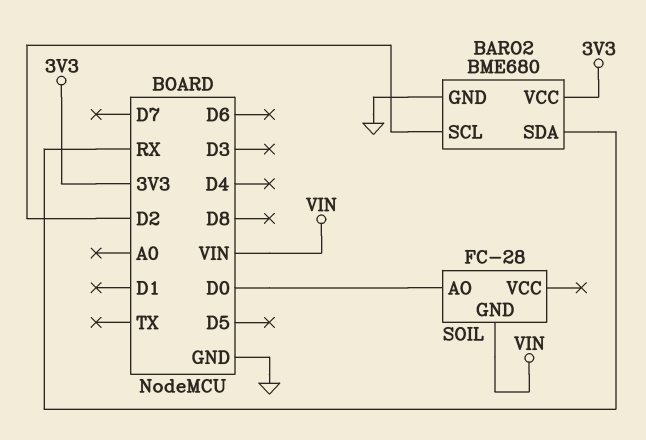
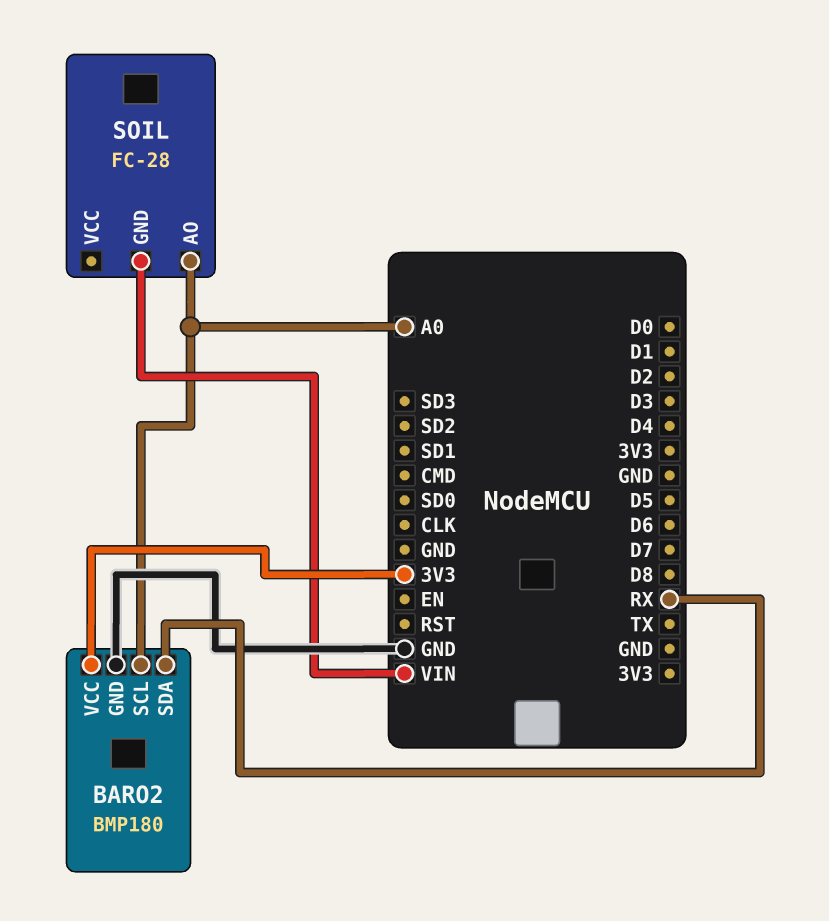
BARO2: BME680 -> BMP180
BARO2 pin SCL: D2 -> A0
SOIL pin AO: D0 -> A0

